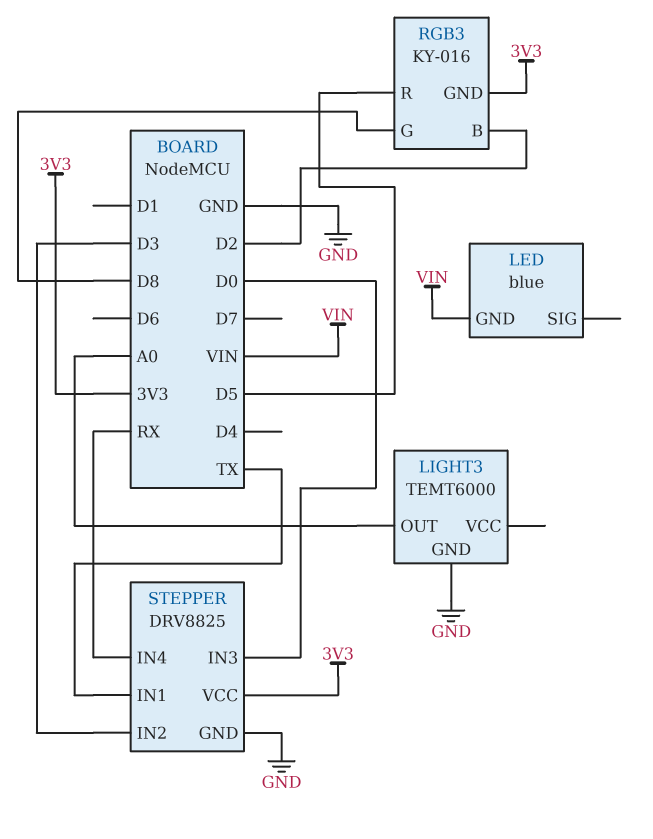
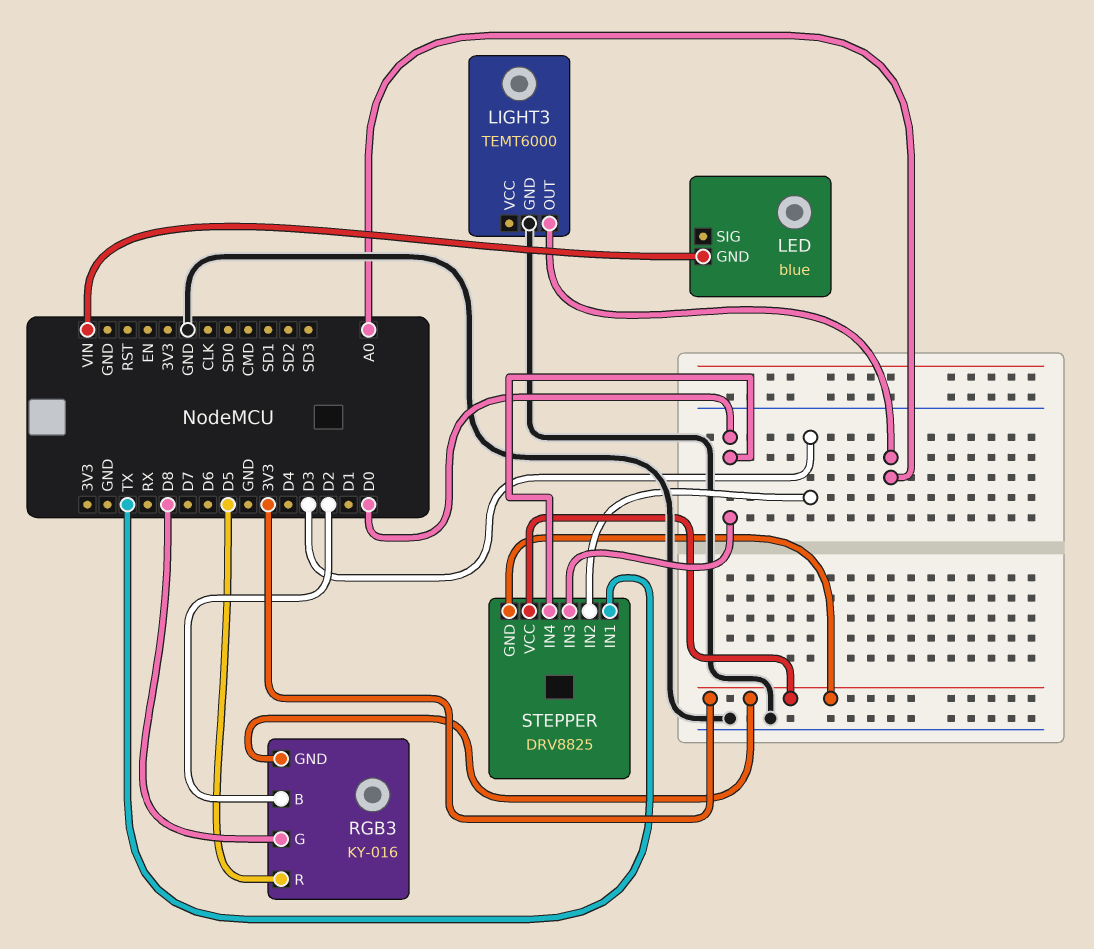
STEPPER pin GND: GND -> 3V3
STEPPER pin IN4: RX -> D0

